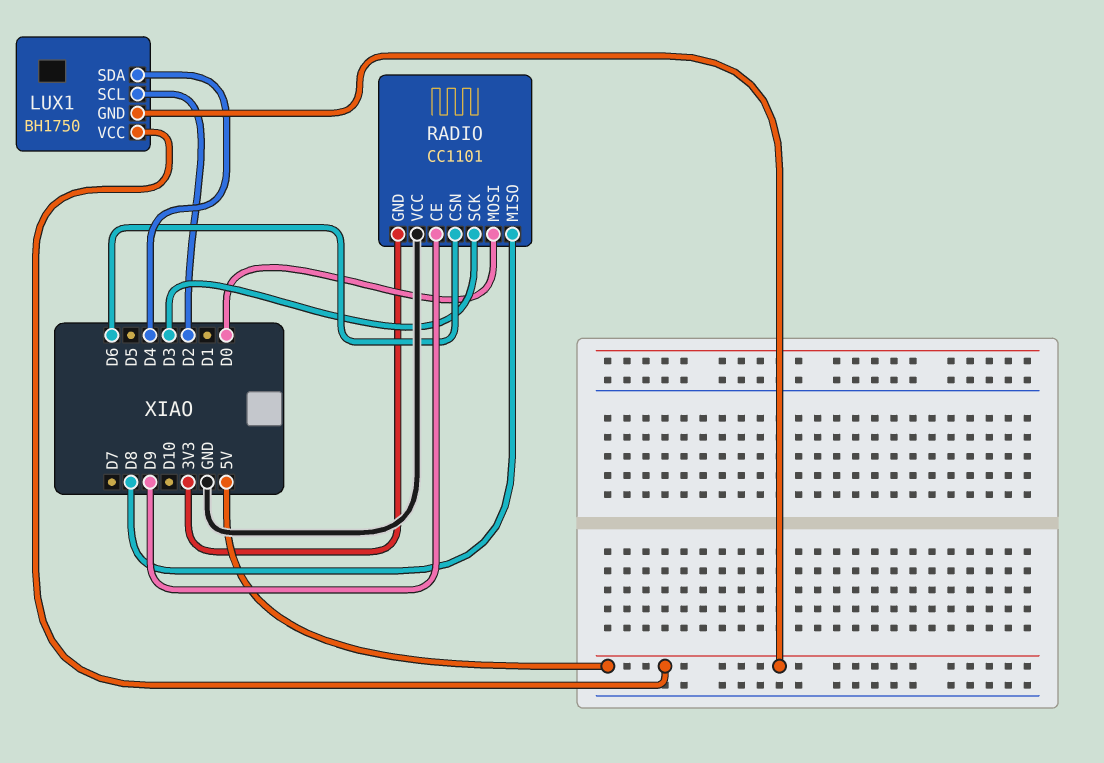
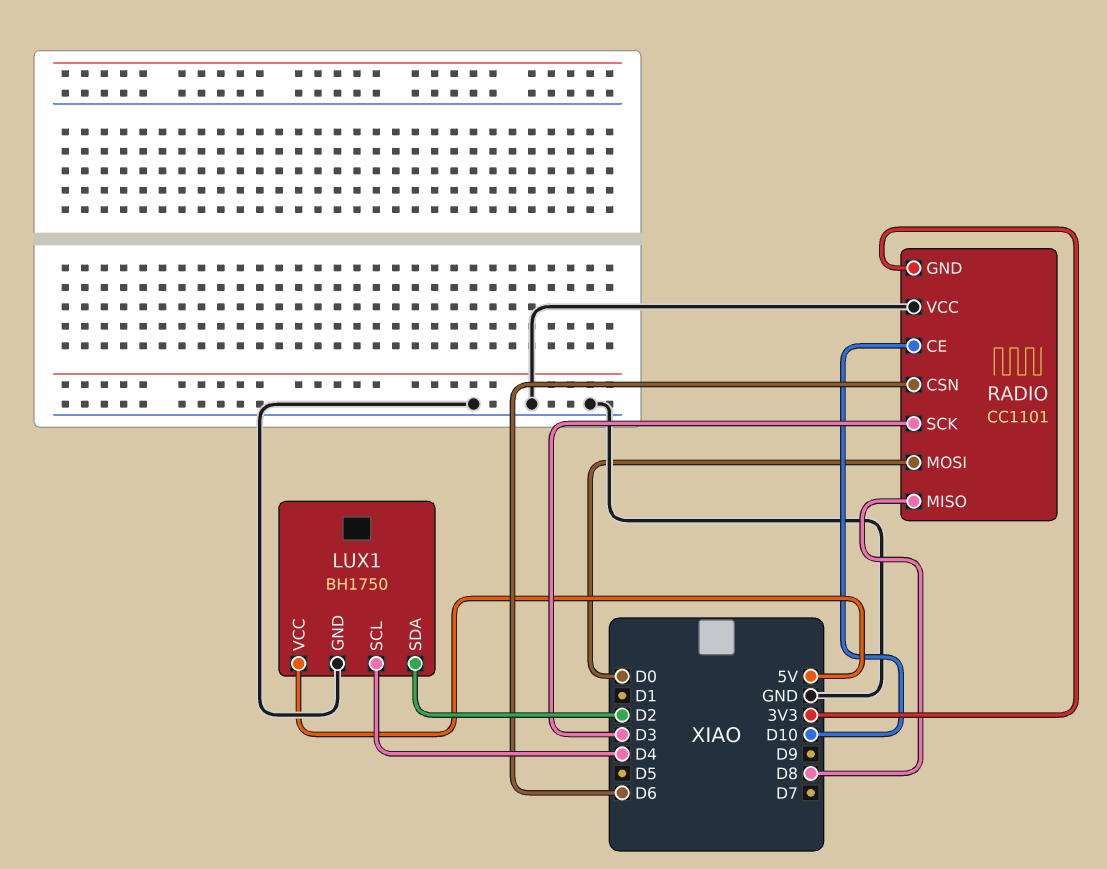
LUX1 pin GND: 5V -> GND
LUX1 pin SCL: D2 -> D4
LUX1 pin SDA: D4 -> D2
RADIO pin CE: D9 -> D10

